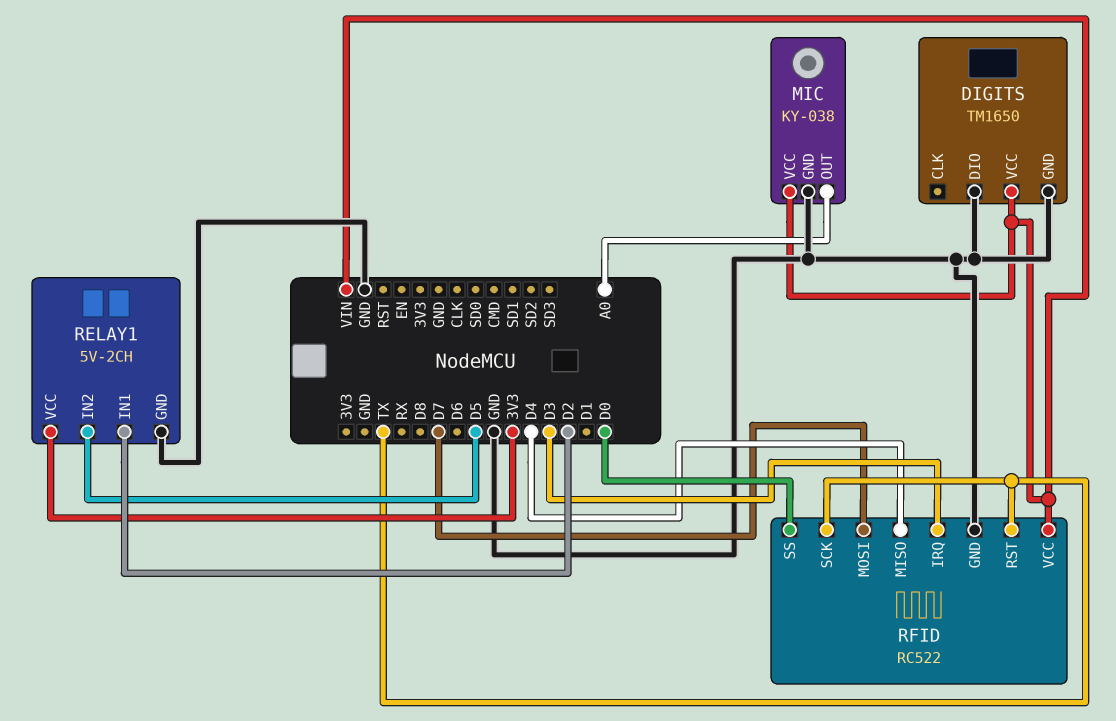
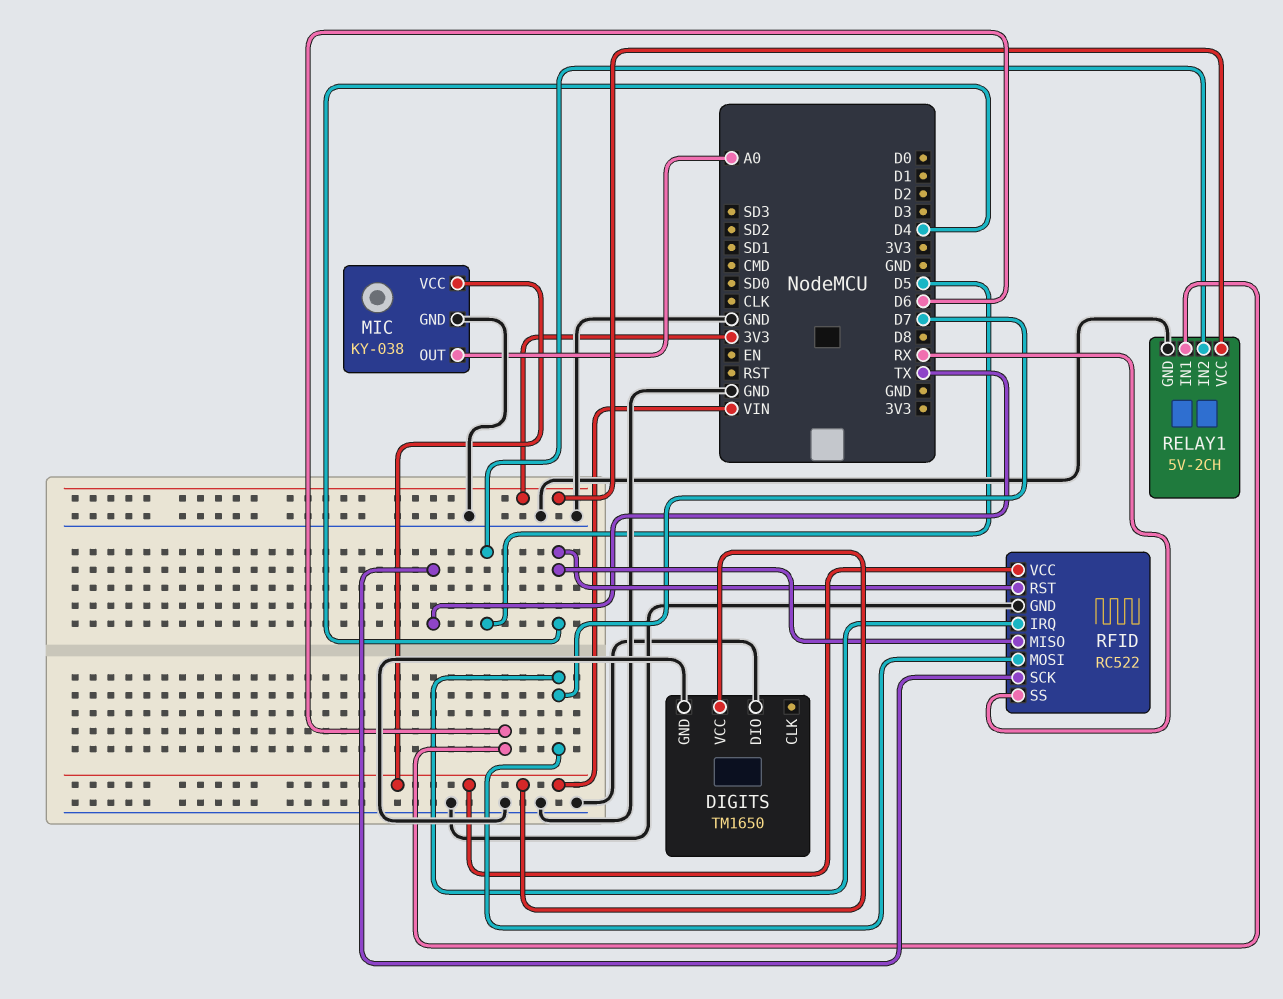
RELAY1 pin IN1: D2 -> D6
RFID pin IRQ: D3 -> D7
RFID pin RST: TX -> D4
RFID pin SS: D0 -> RX

